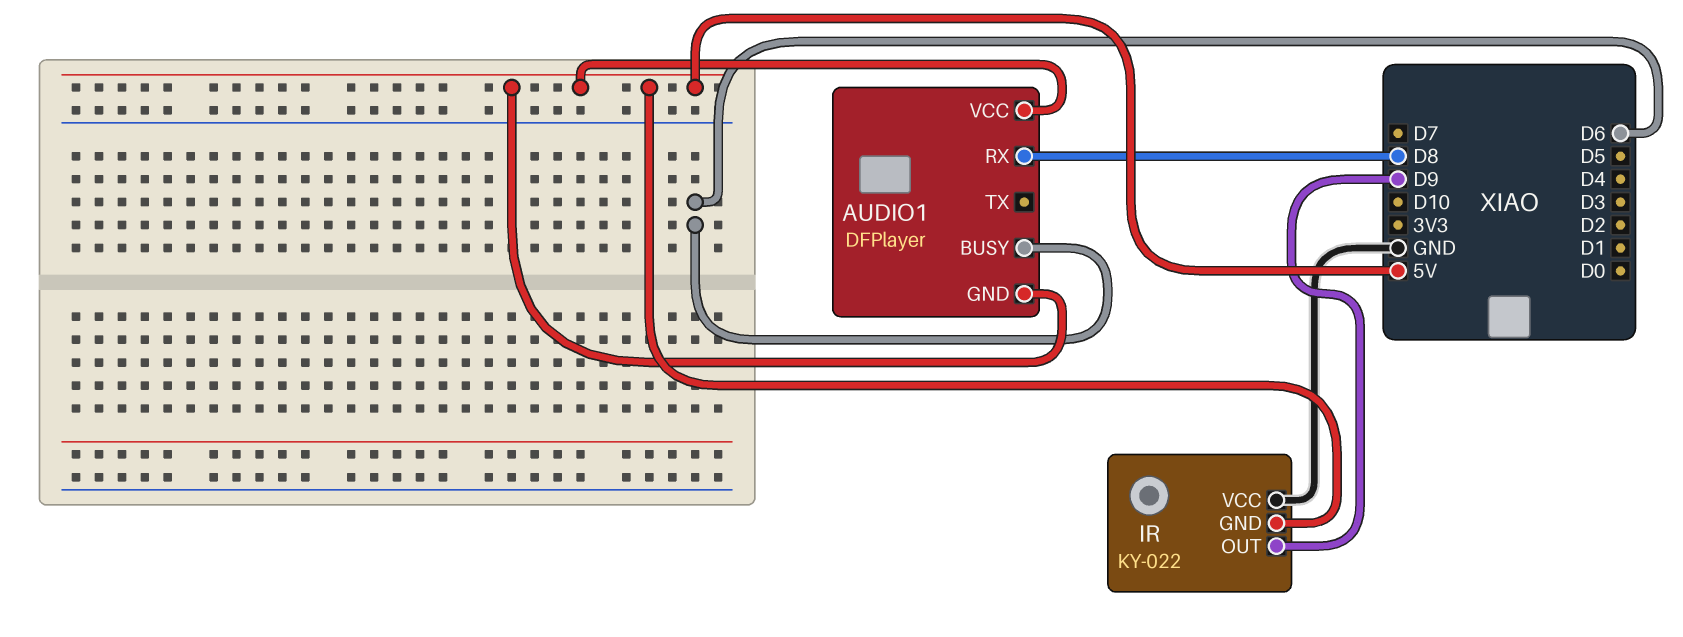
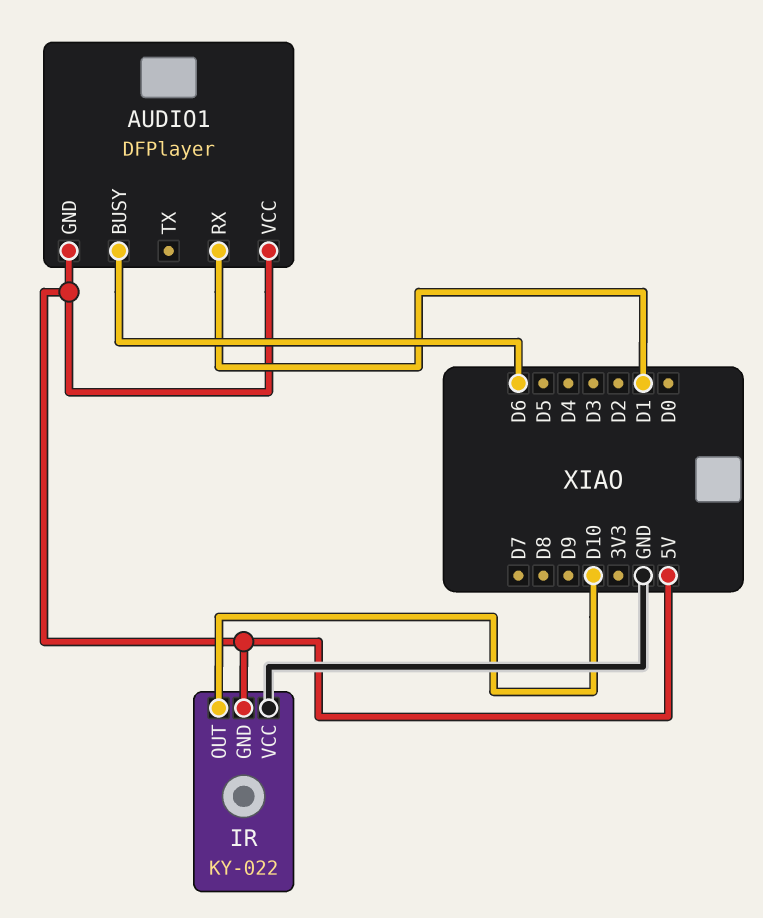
AUDIO1 pin RX: D8 -> D1
IR pin OUT: D9 -> D10

